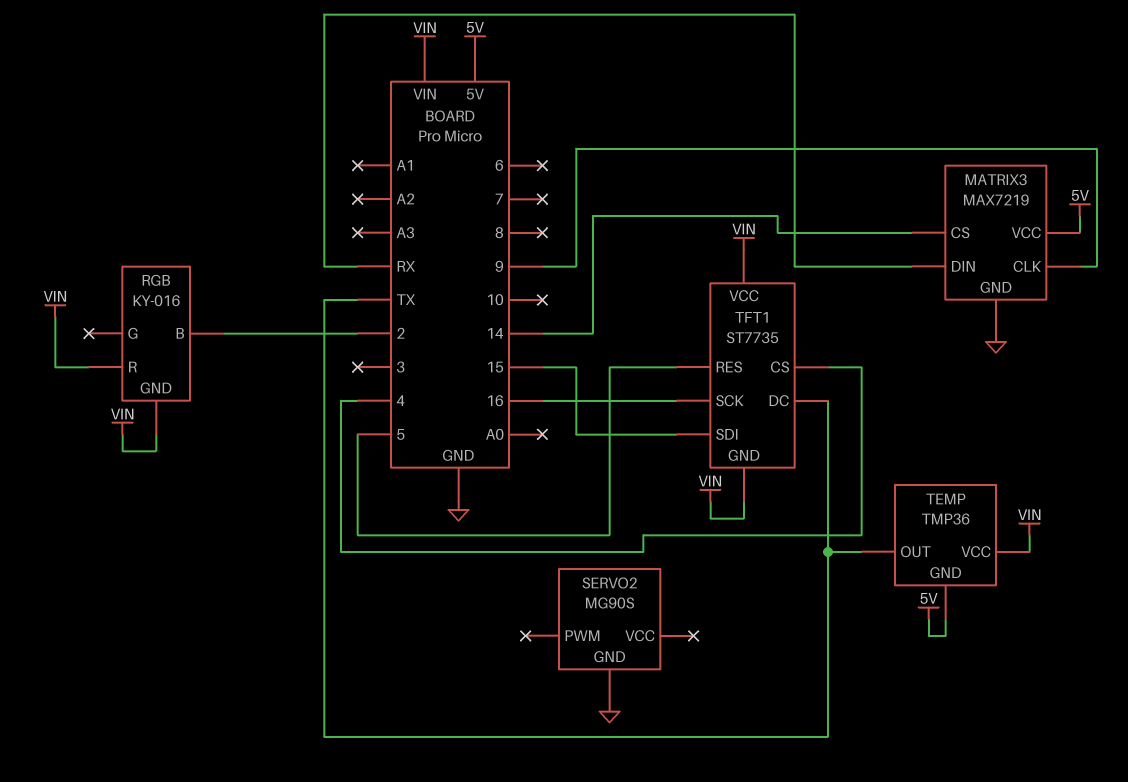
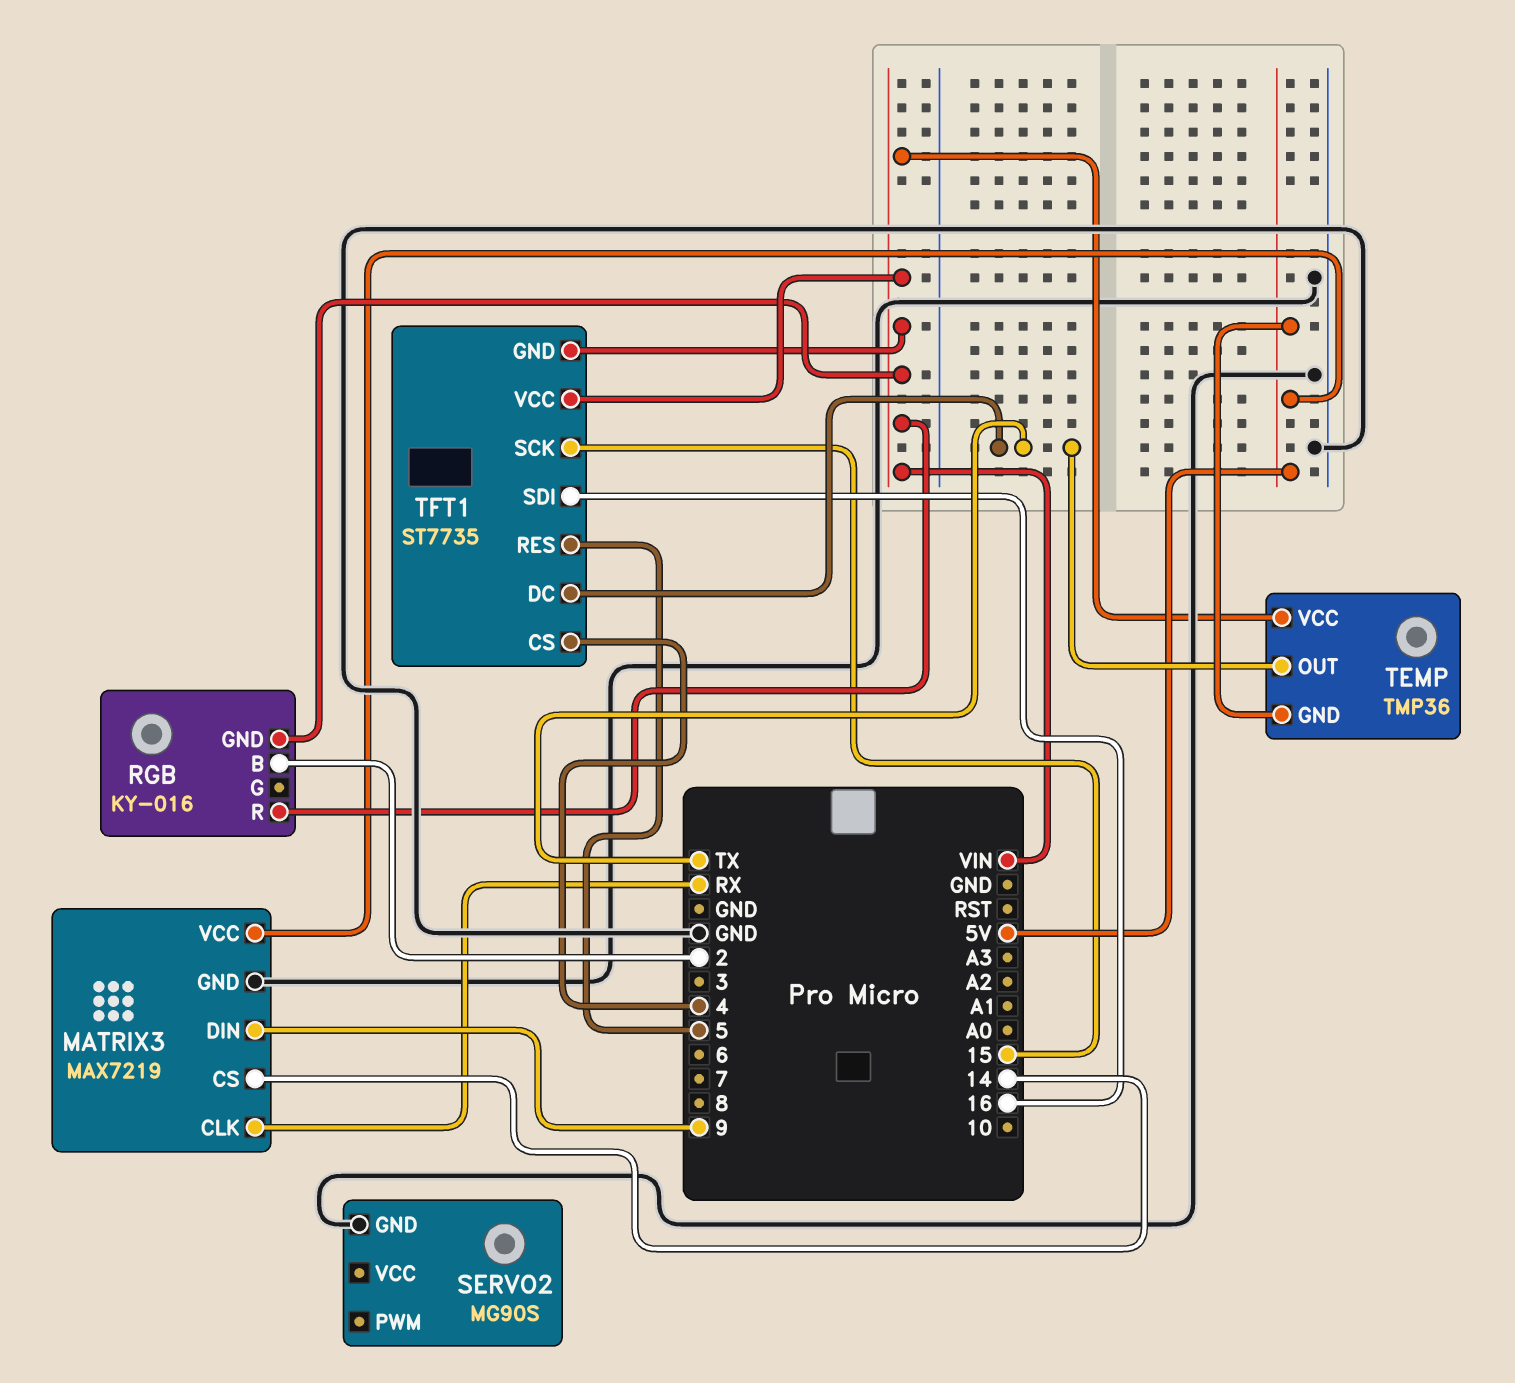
MATRIX3 pin CLK: 9 -> RX
MATRIX3 pin DIN: RX -> 9
TFT1 pin SCK: 16 -> 15
TFT1 pin SDI: 15 -> 16

